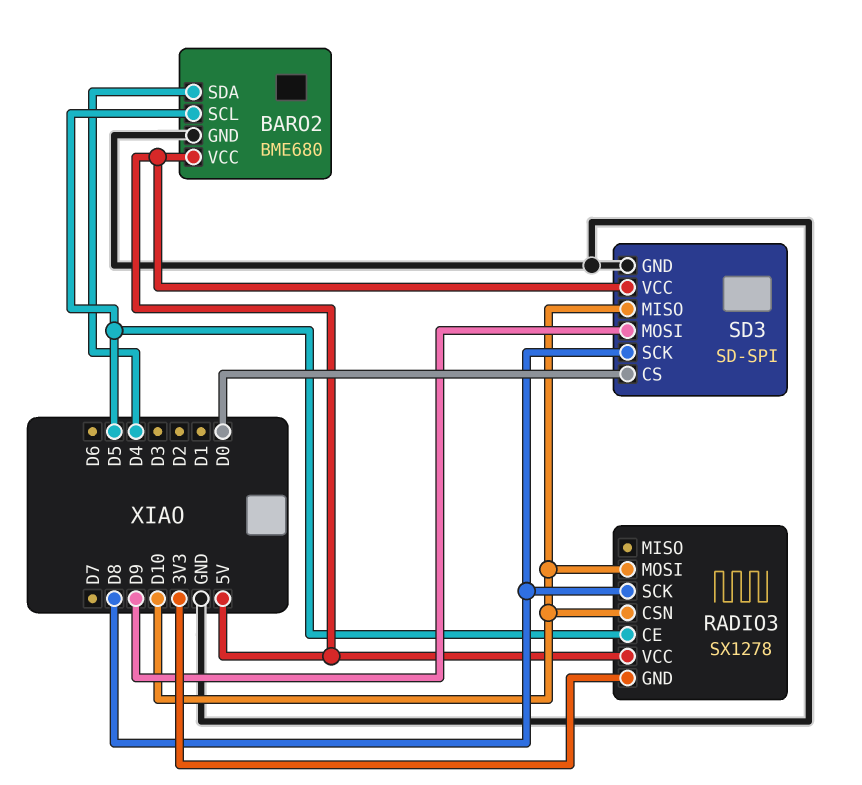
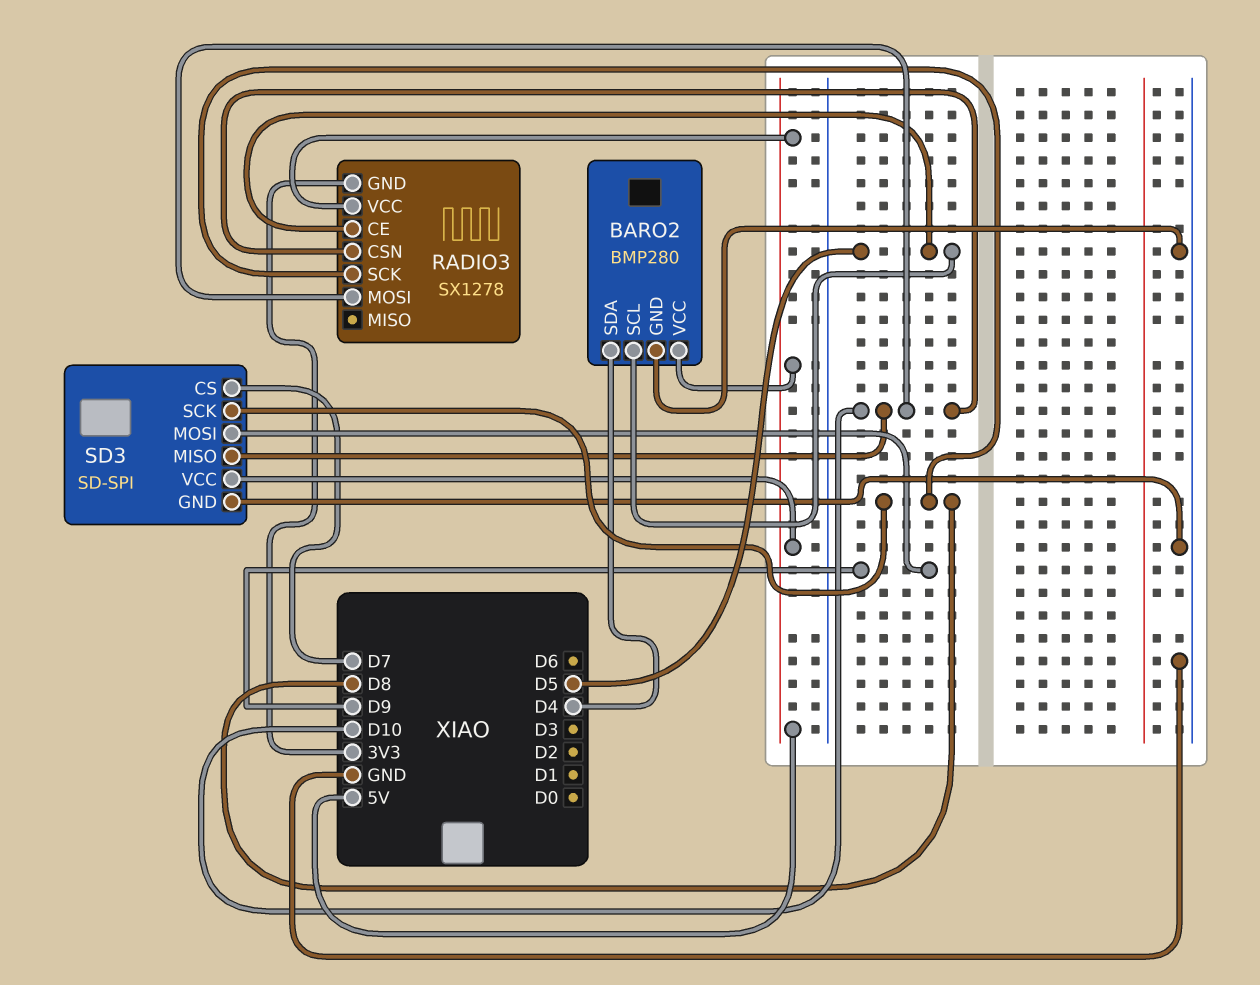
BARO2: BME680 -> BMP280
SD3 pin CS: D0 -> D7

